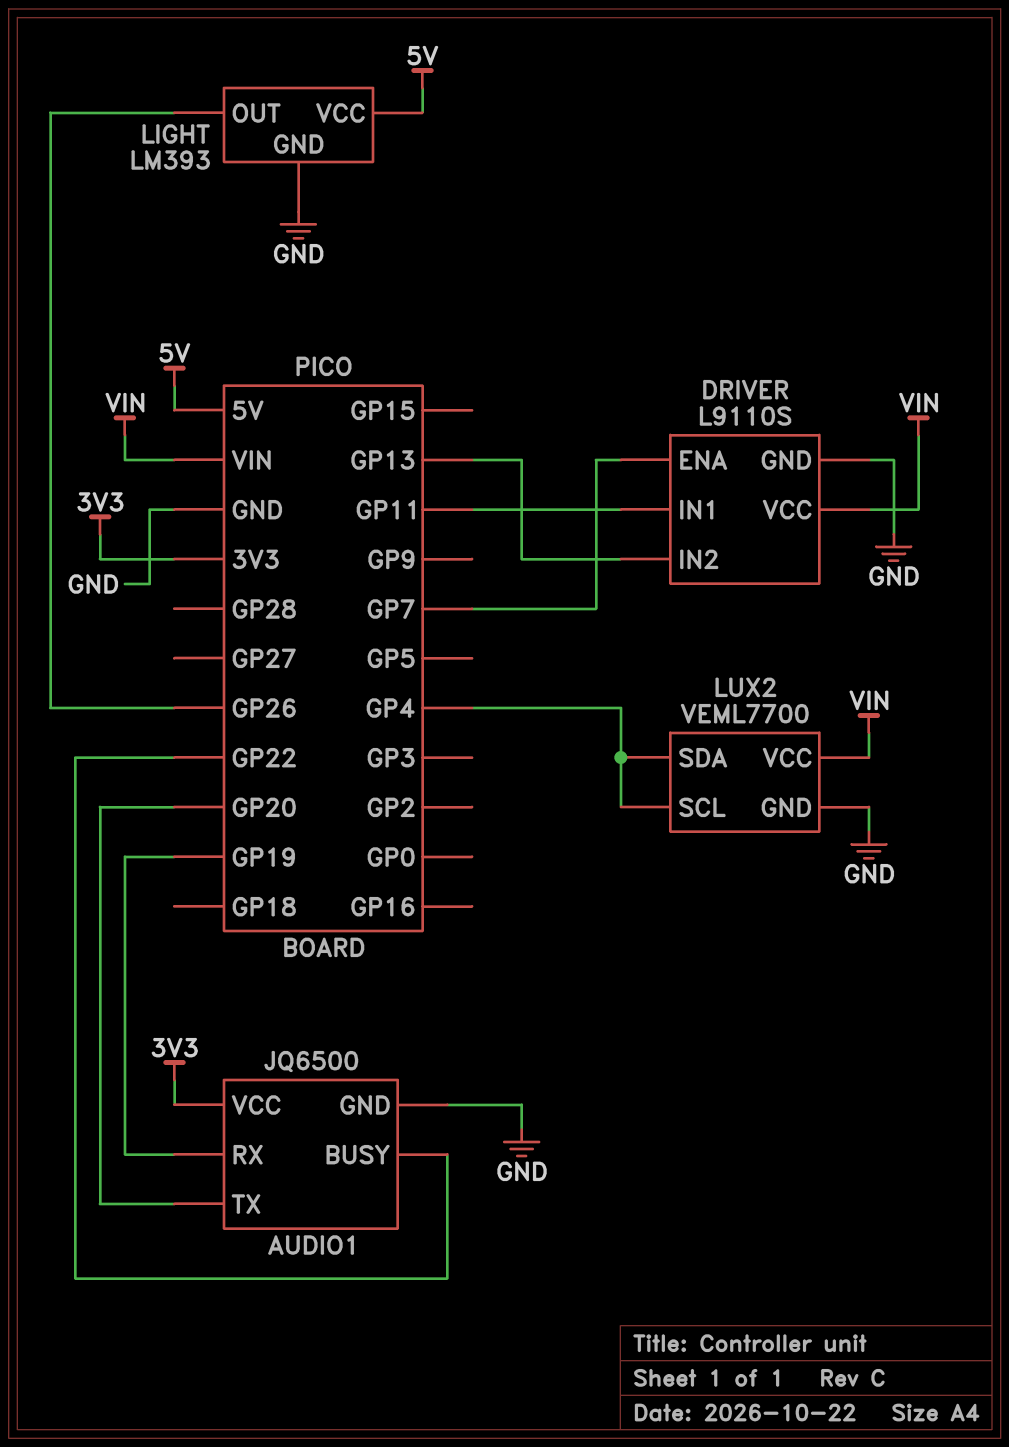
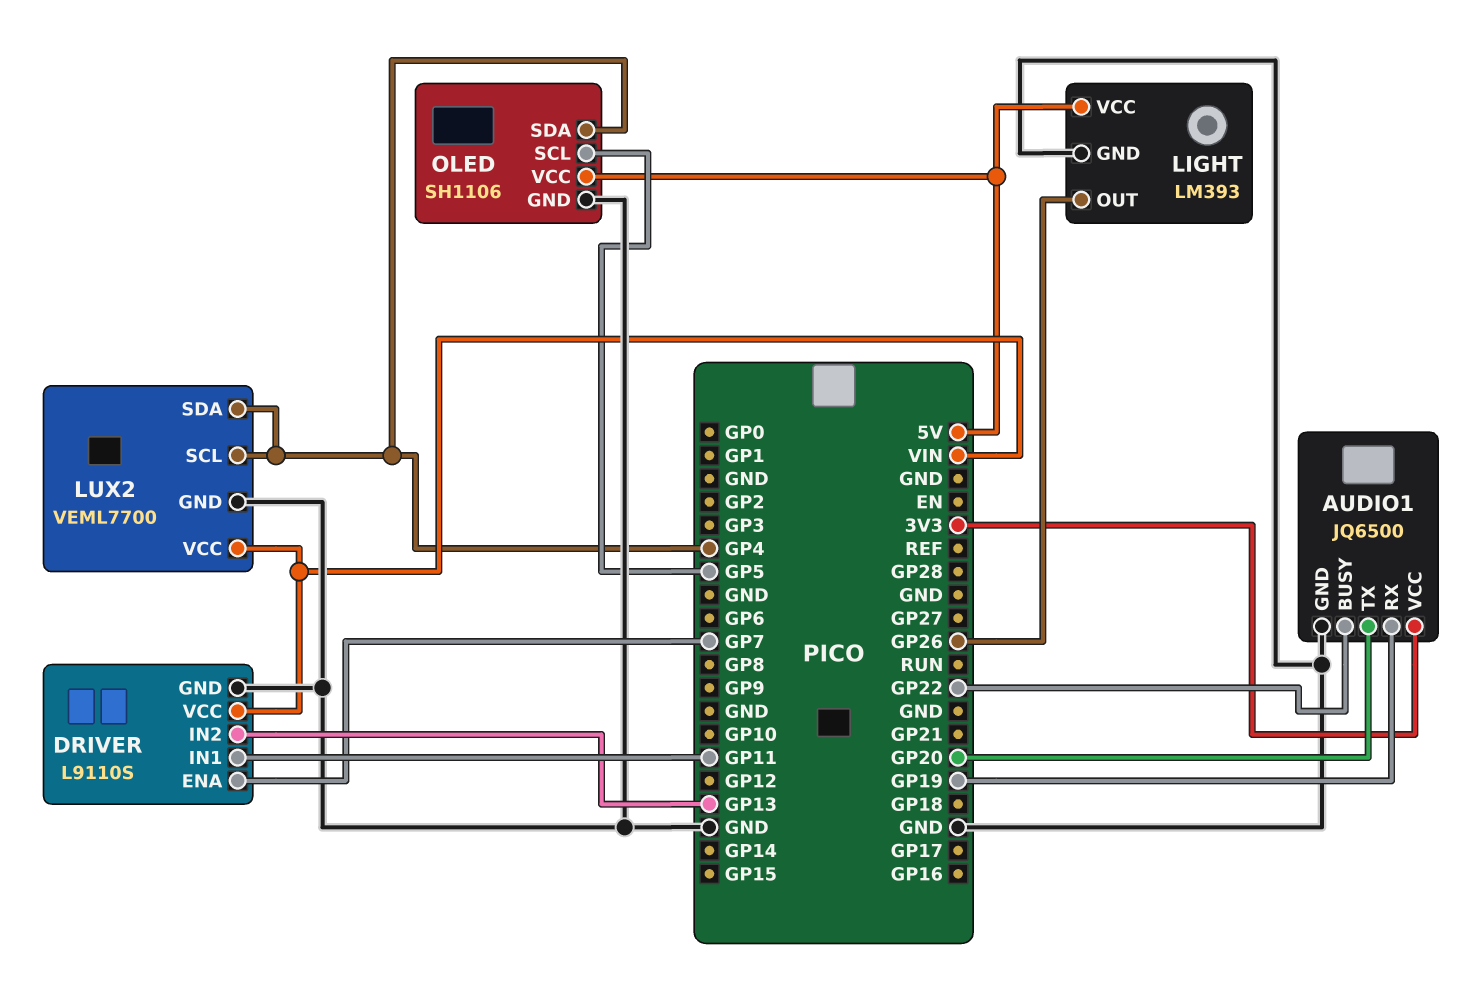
OLED: none -> SH1106
OLED pin GND: none -> GND
OLED pin SCL: none -> GP5
OLED pin SDA: none -> GP4
OLED pin VCC: none -> 5V

